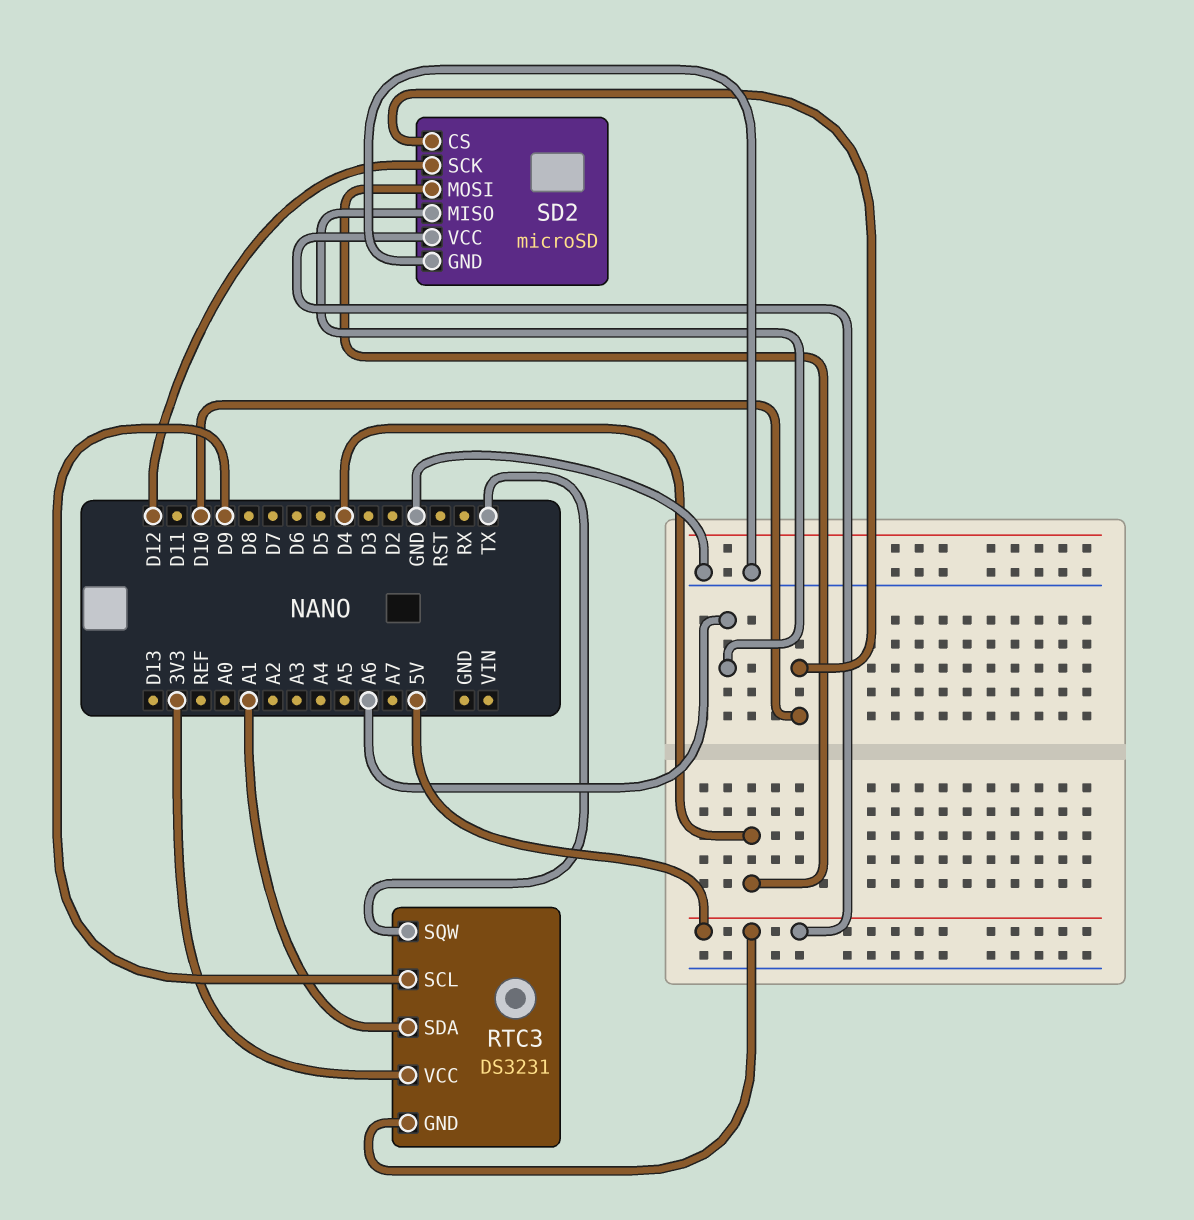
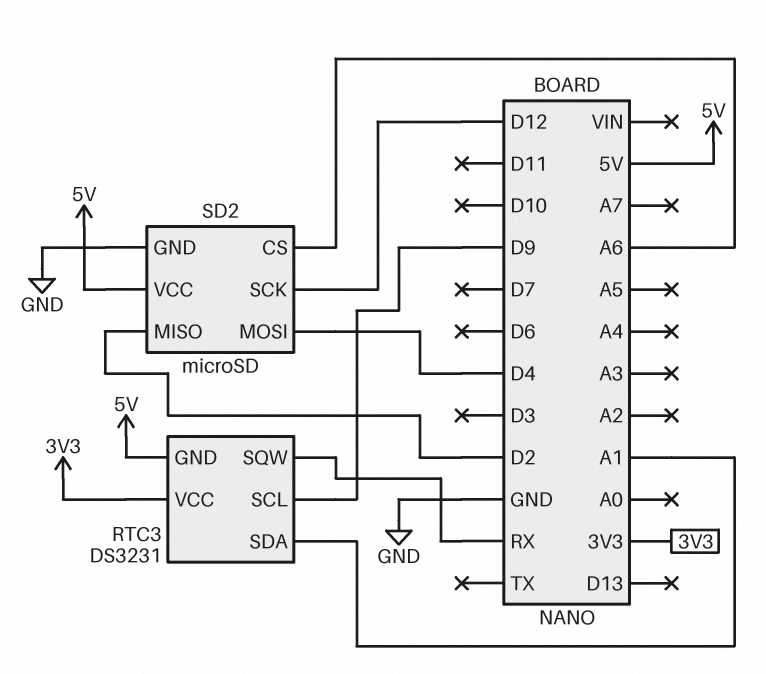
RTC3 pin SQW: TX -> RX
SD2 pin CS: D10 -> A6
SD2 pin MISO: A6 -> D2

